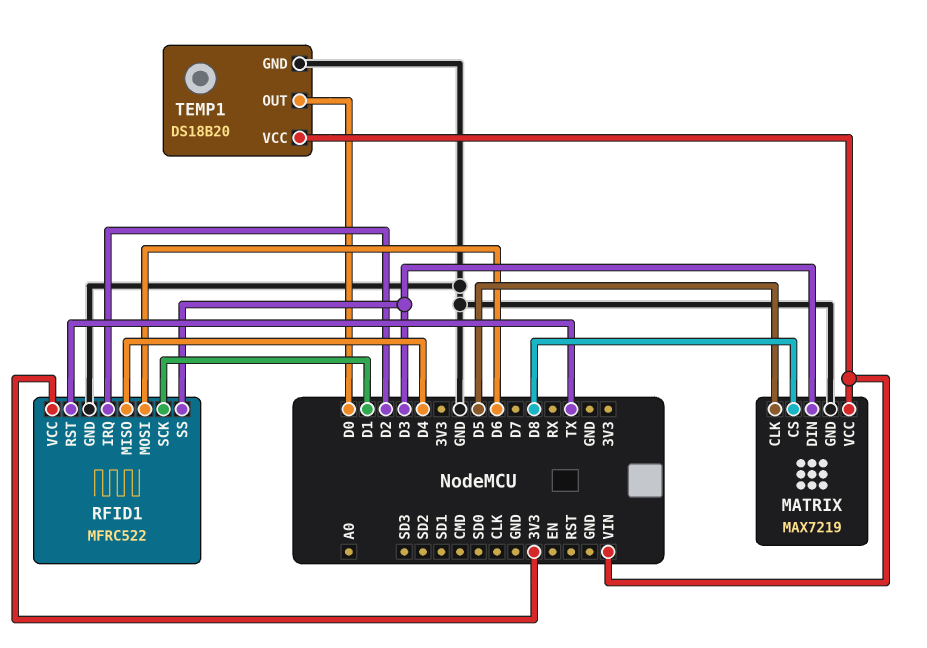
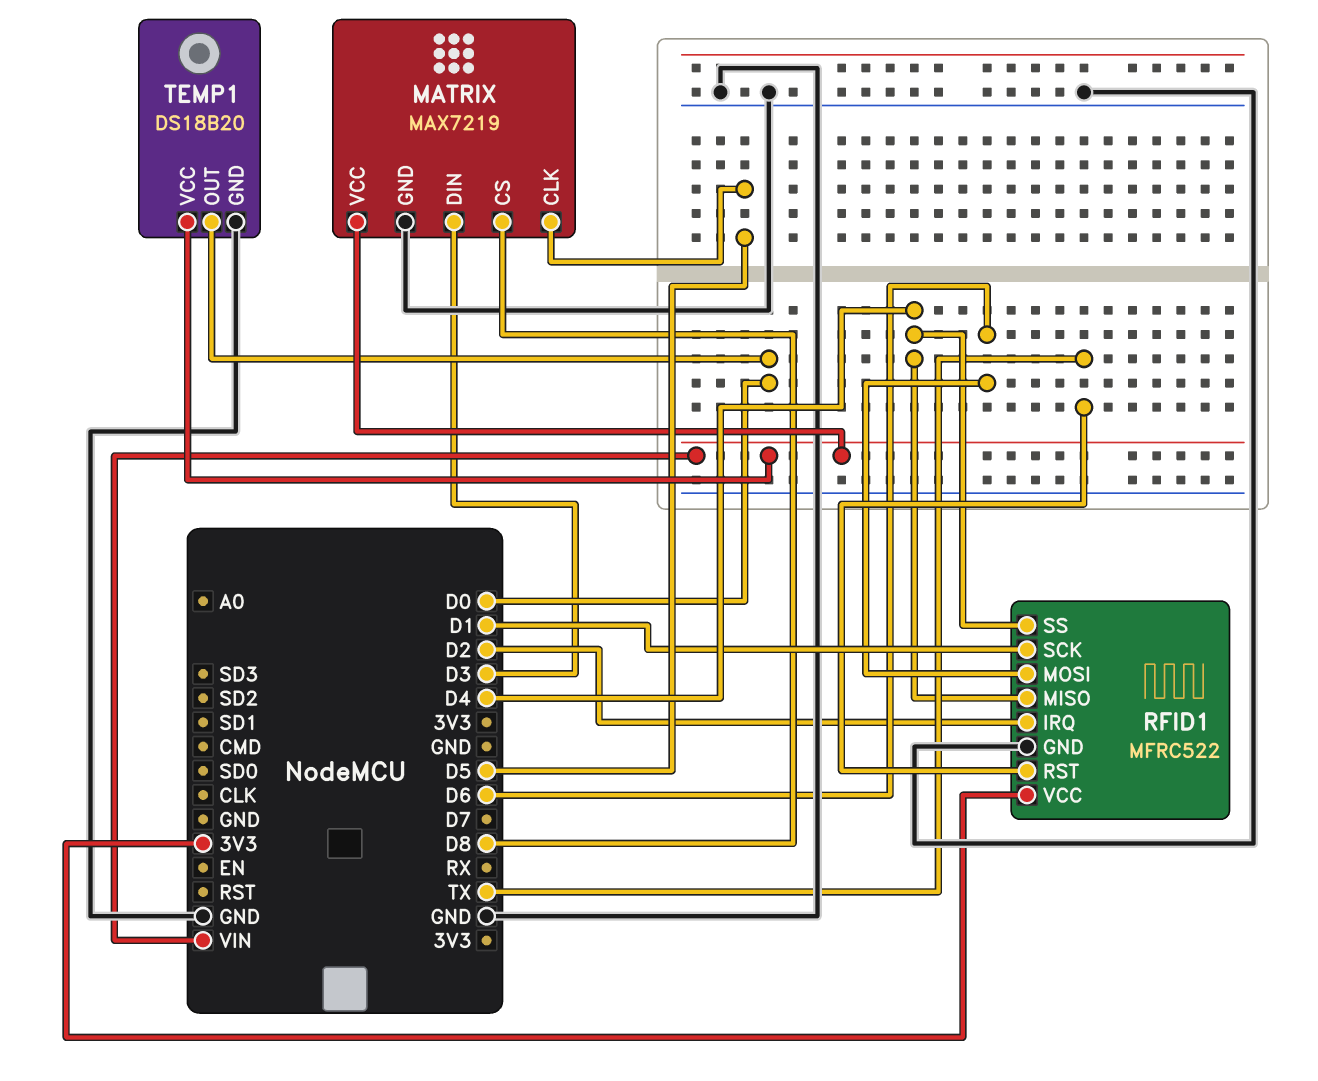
RFID1 pin SS: D3 -> D4

